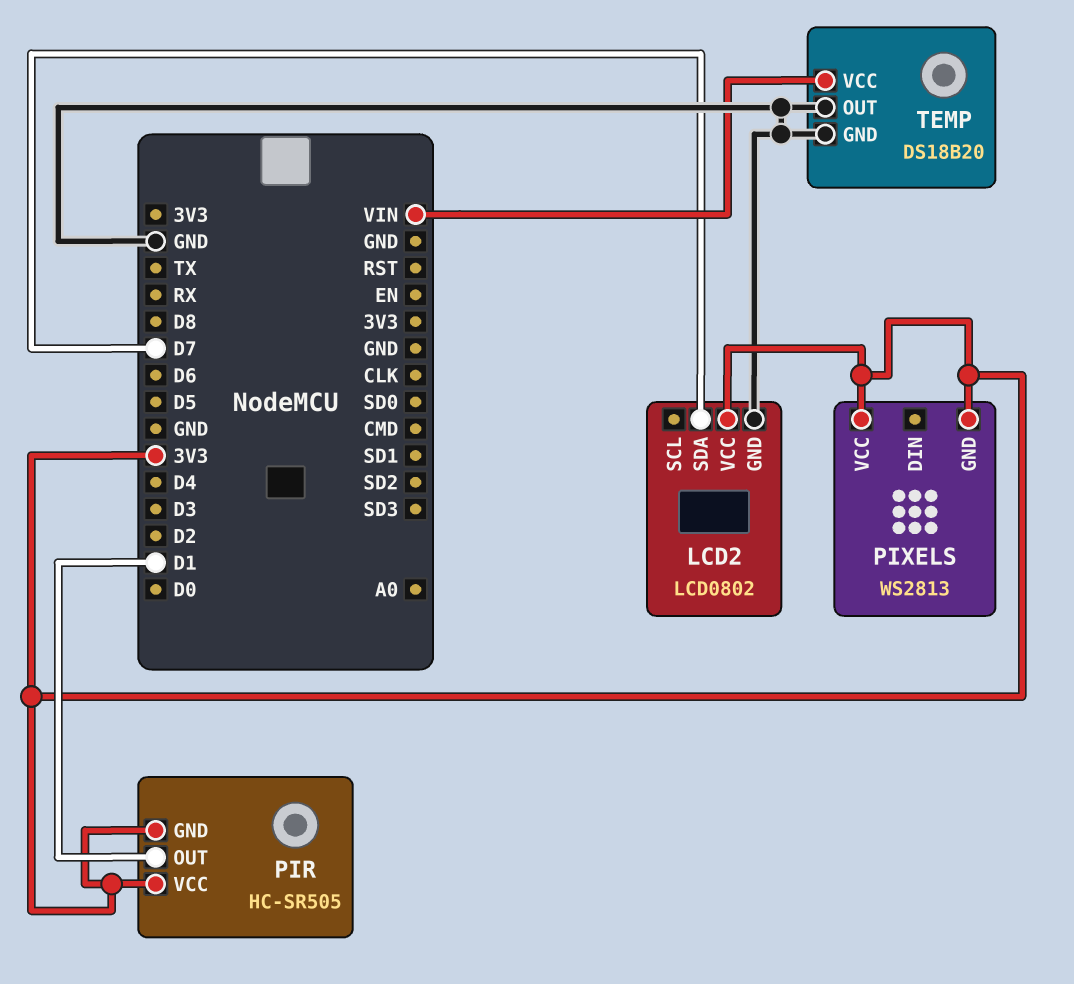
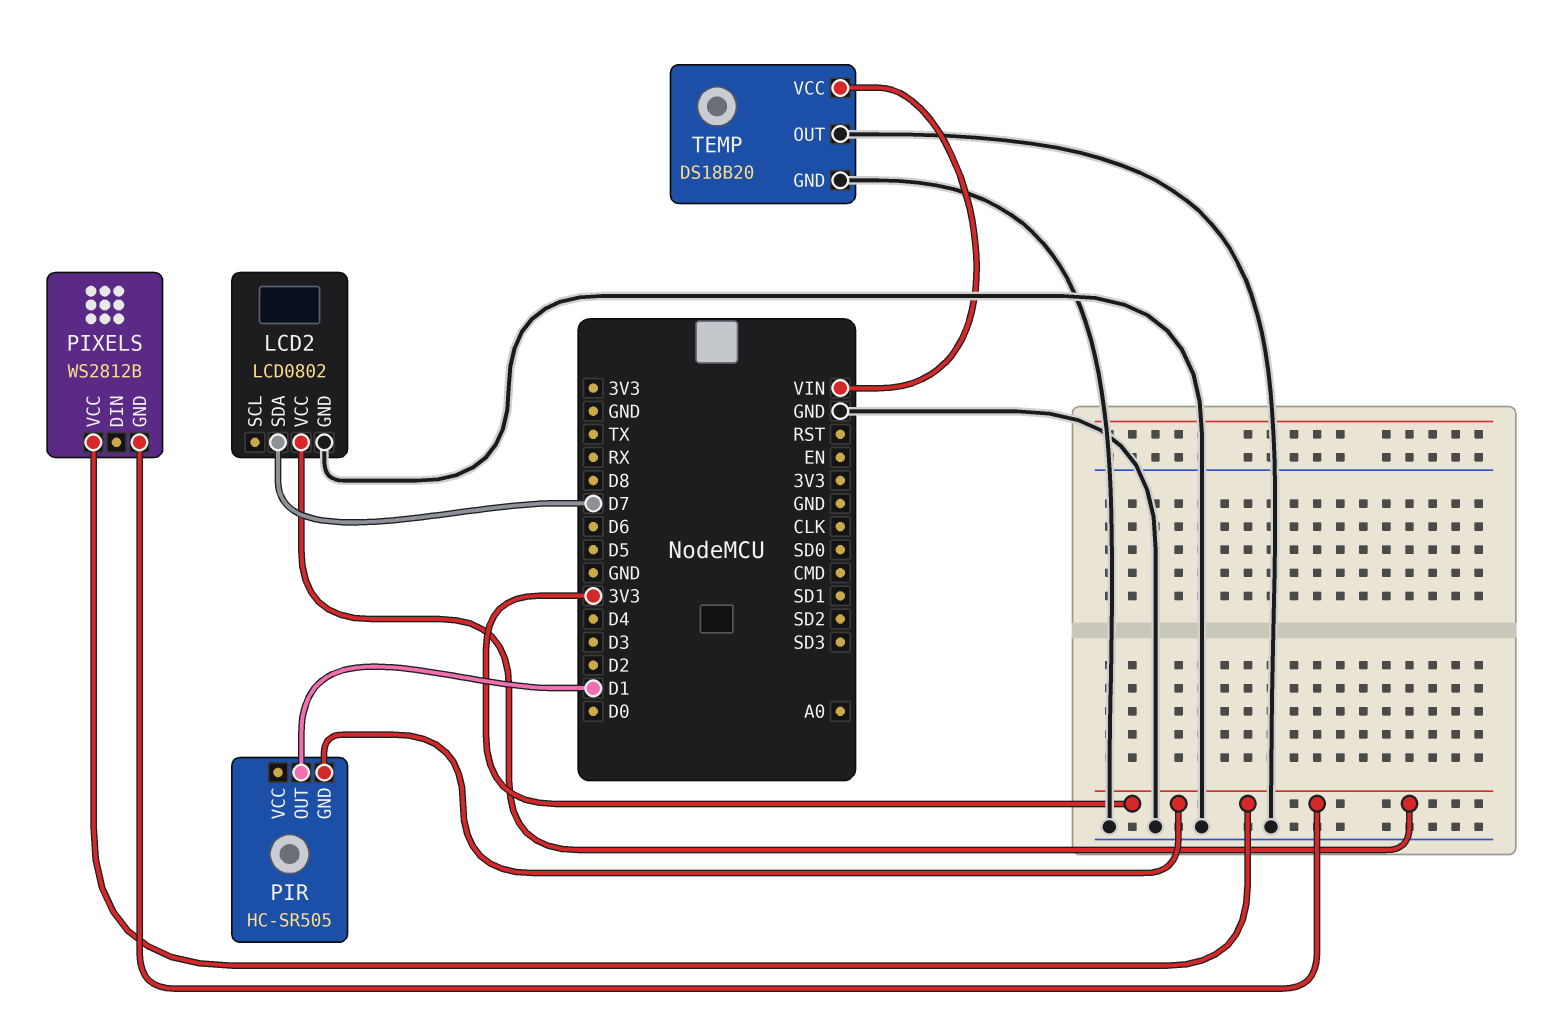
PIR pin VCC: 3V3 -> none
PIXELS: WS2813 -> WS2812B

